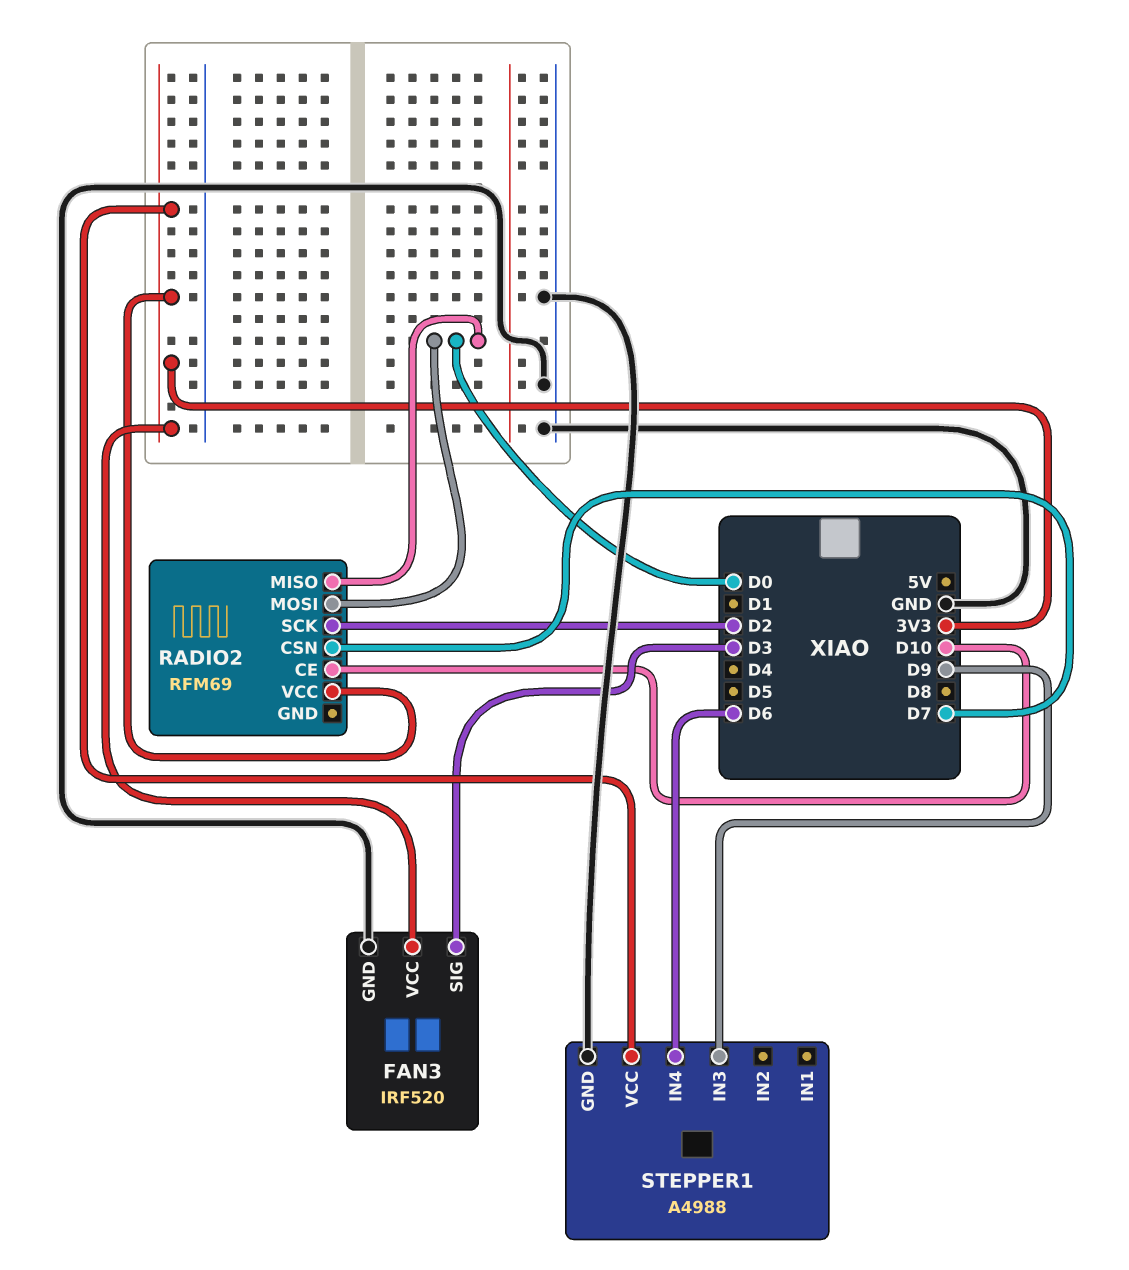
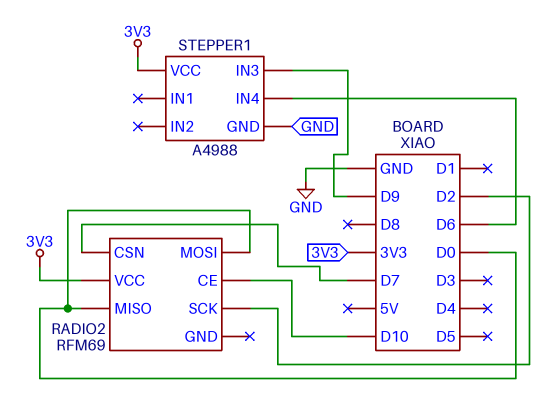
FAN3: IRF520 -> none
FAN3 pin GND: GND -> none
FAN3 pin SIG: D3 -> none
FAN3 pin VCC: 3V3 -> none

